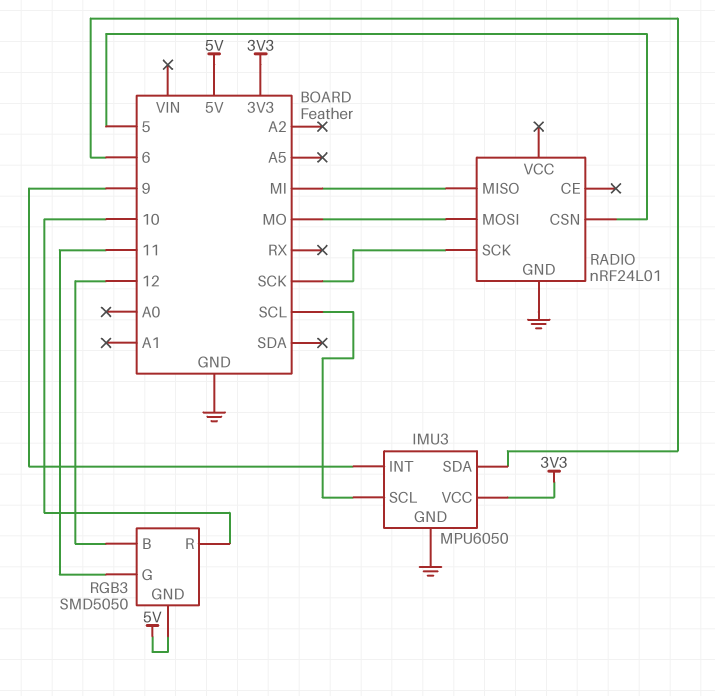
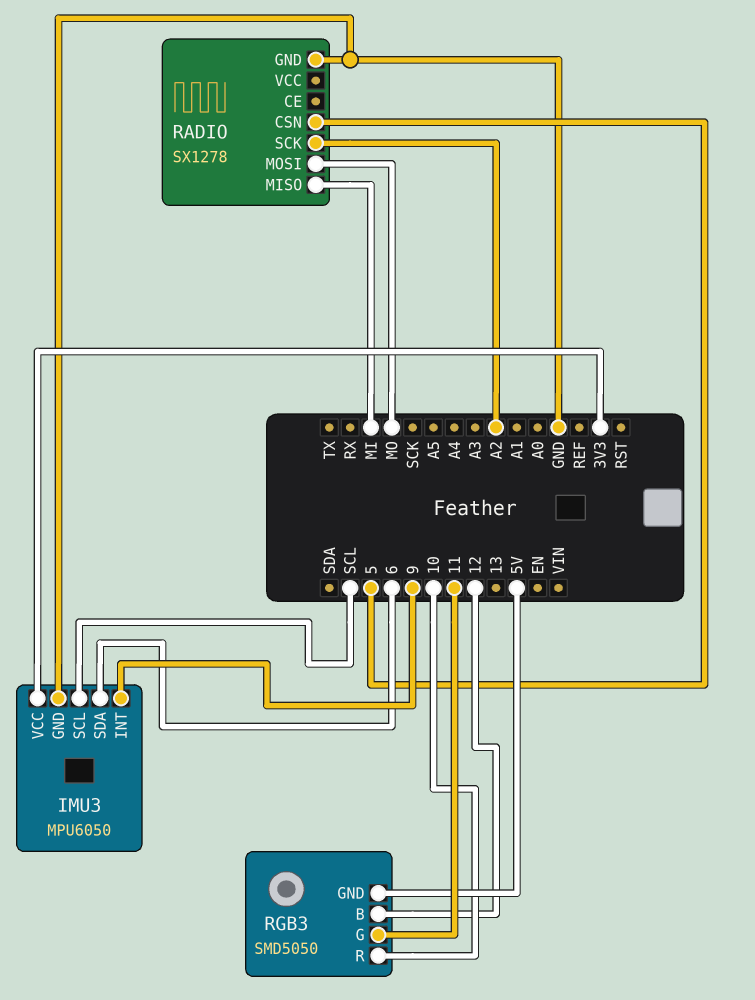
RADIO: nRF24L01 -> SX1278
RADIO pin SCK: SCK -> A2

